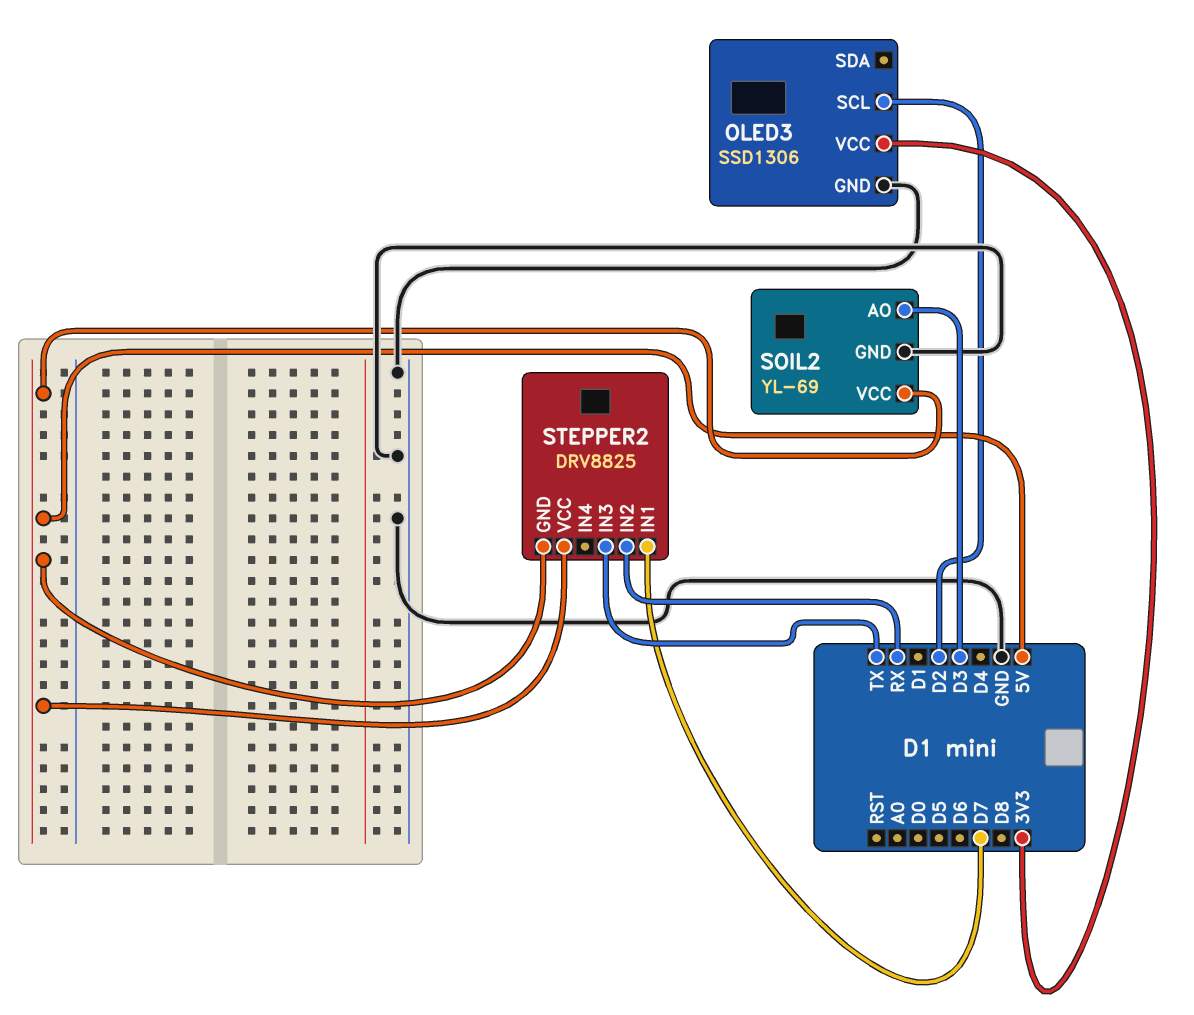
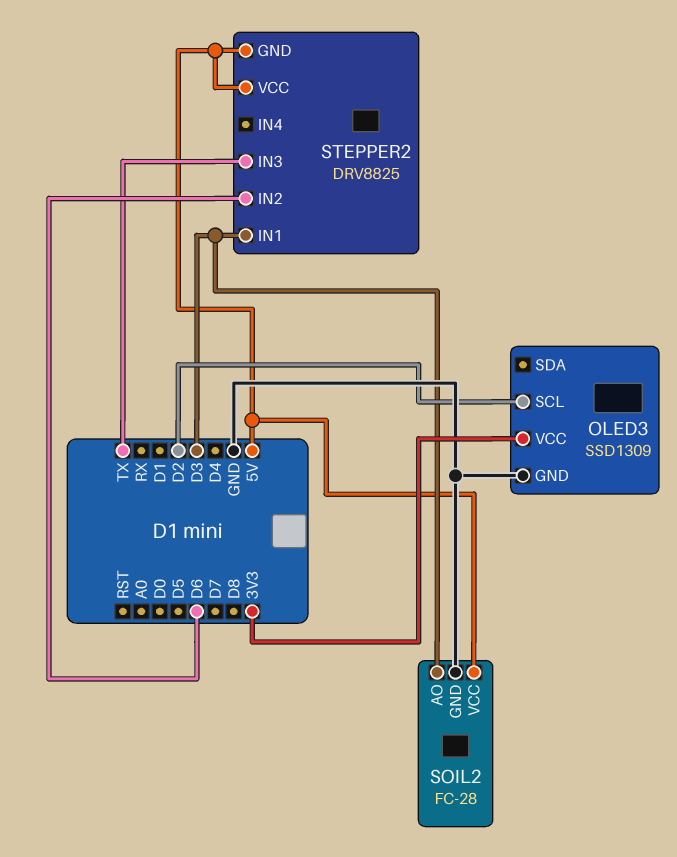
OLED3: SSD1306 -> SSD1309
SOIL2: YL-69 -> FC-28
STEPPER2 pin IN1: D7 -> D3
STEPPER2 pin IN2: RX -> D6

